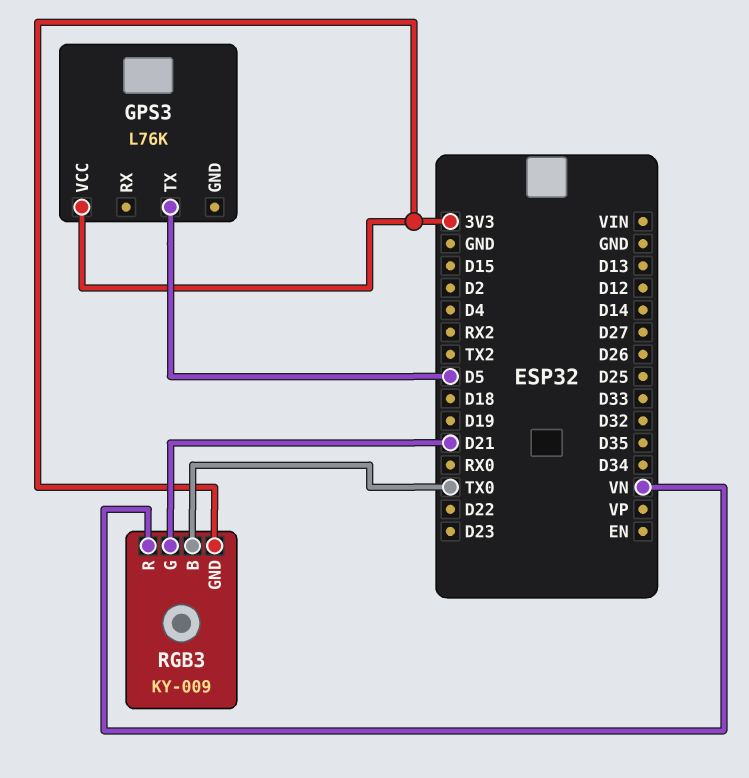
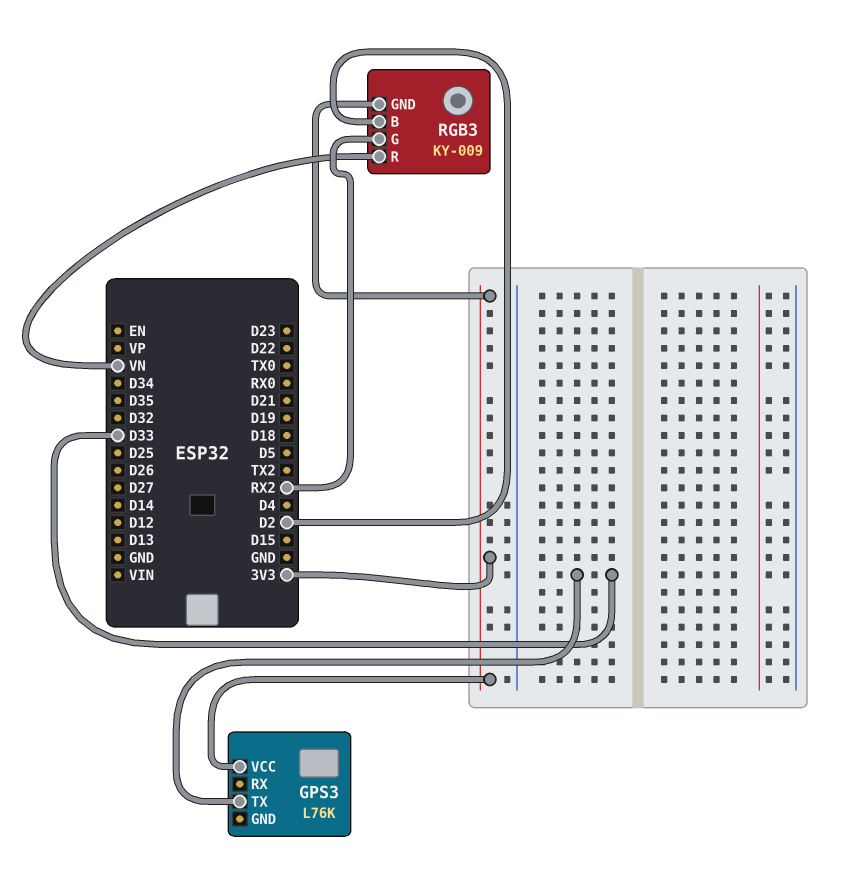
GPS3 pin TX: D5 -> D33
RGB3 pin B: TX0 -> D2
RGB3 pin G: D21 -> RX2

